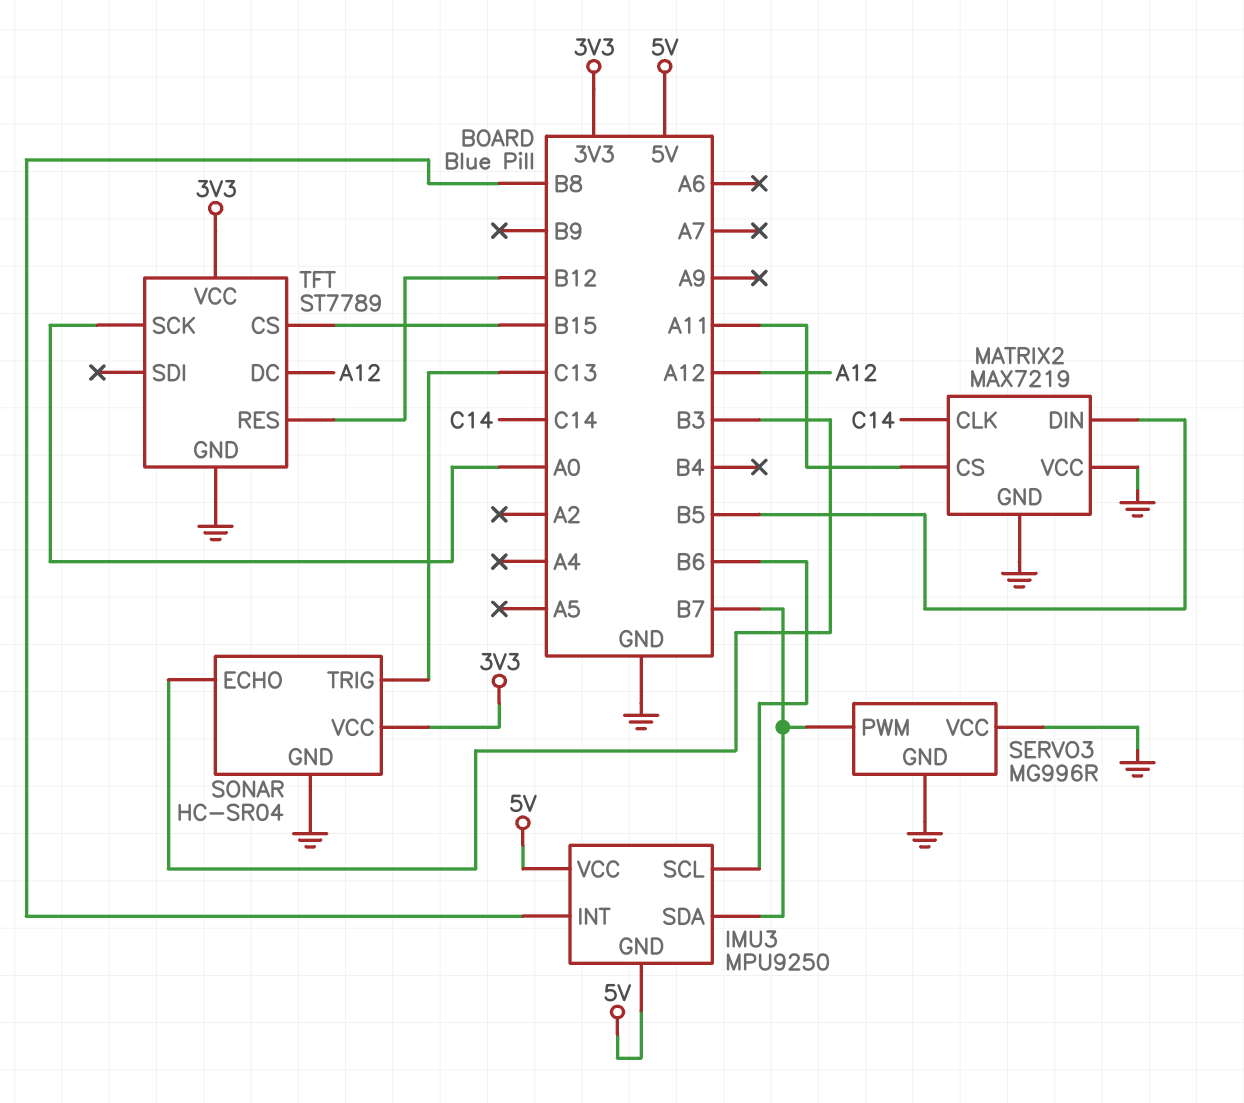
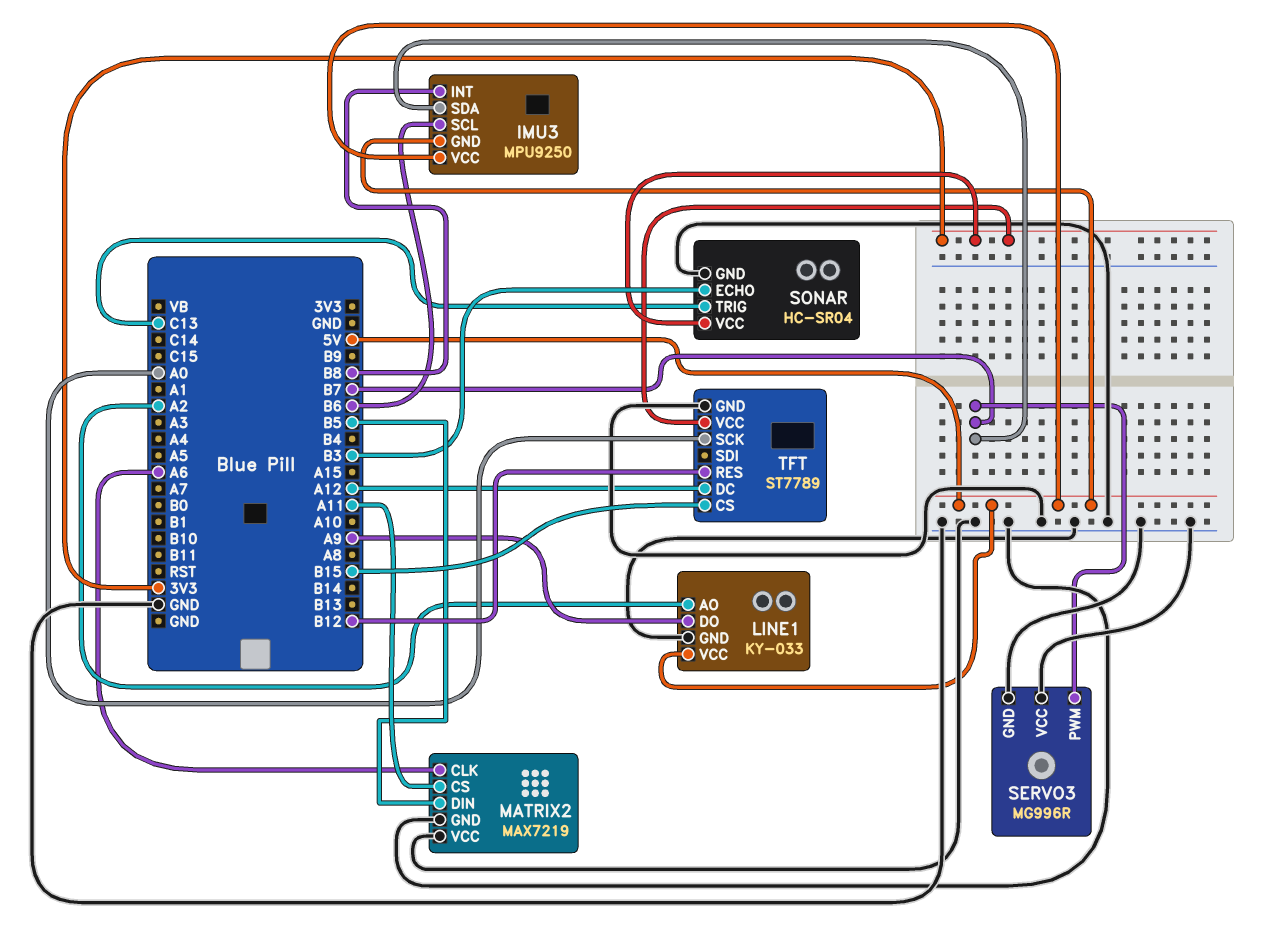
LINE1: none -> KY-033
LINE1 pin AO: none -> A2
LINE1 pin DO: none -> A9
LINE1 pin GND: none -> GND
LINE1 pin VCC: none -> 5V
MATRIX2 pin CLK: C14 -> A6

